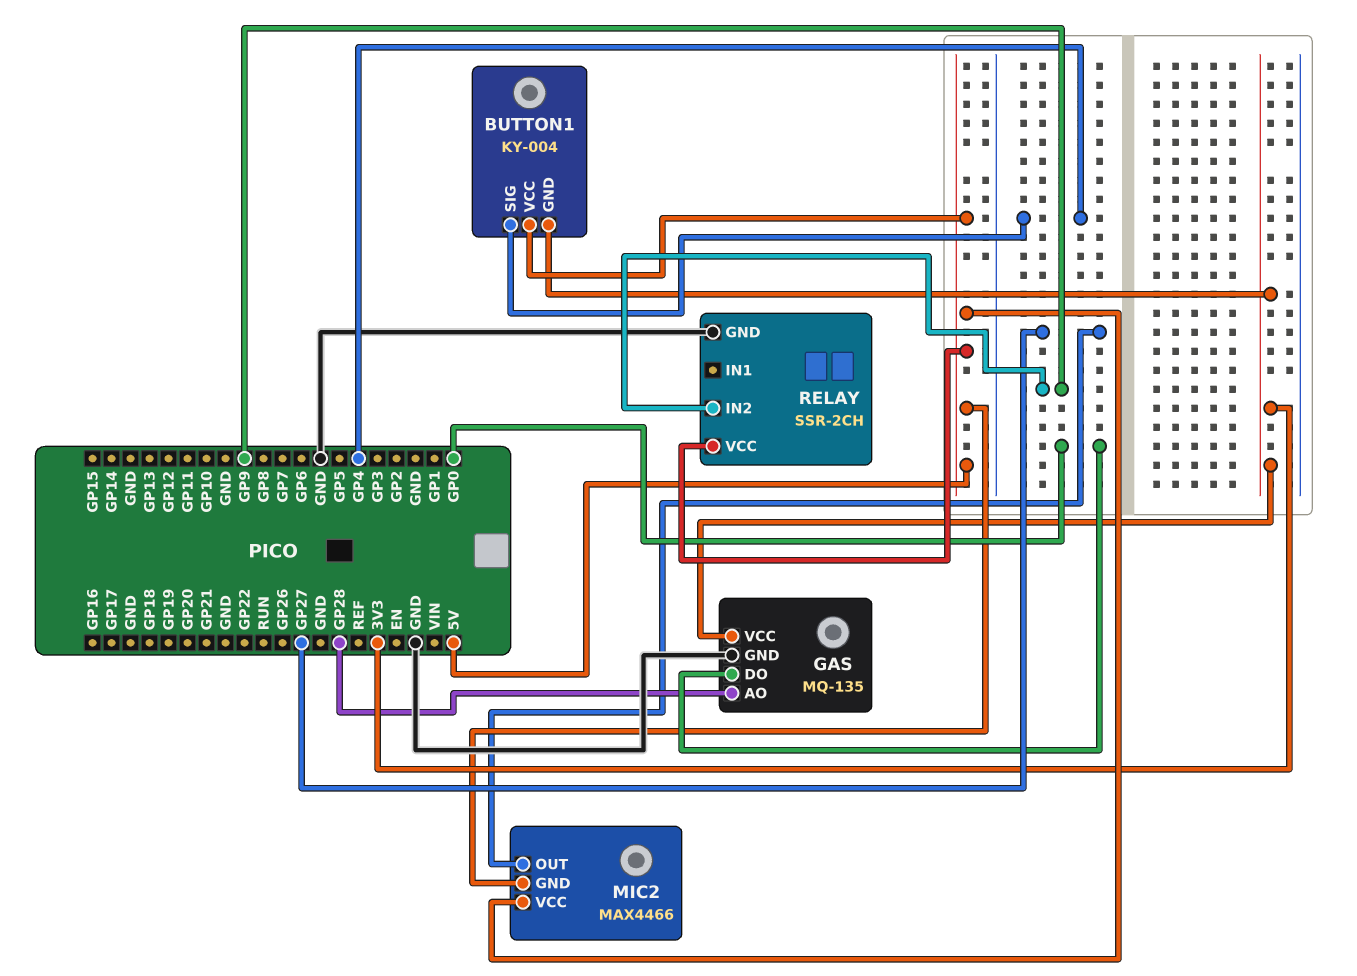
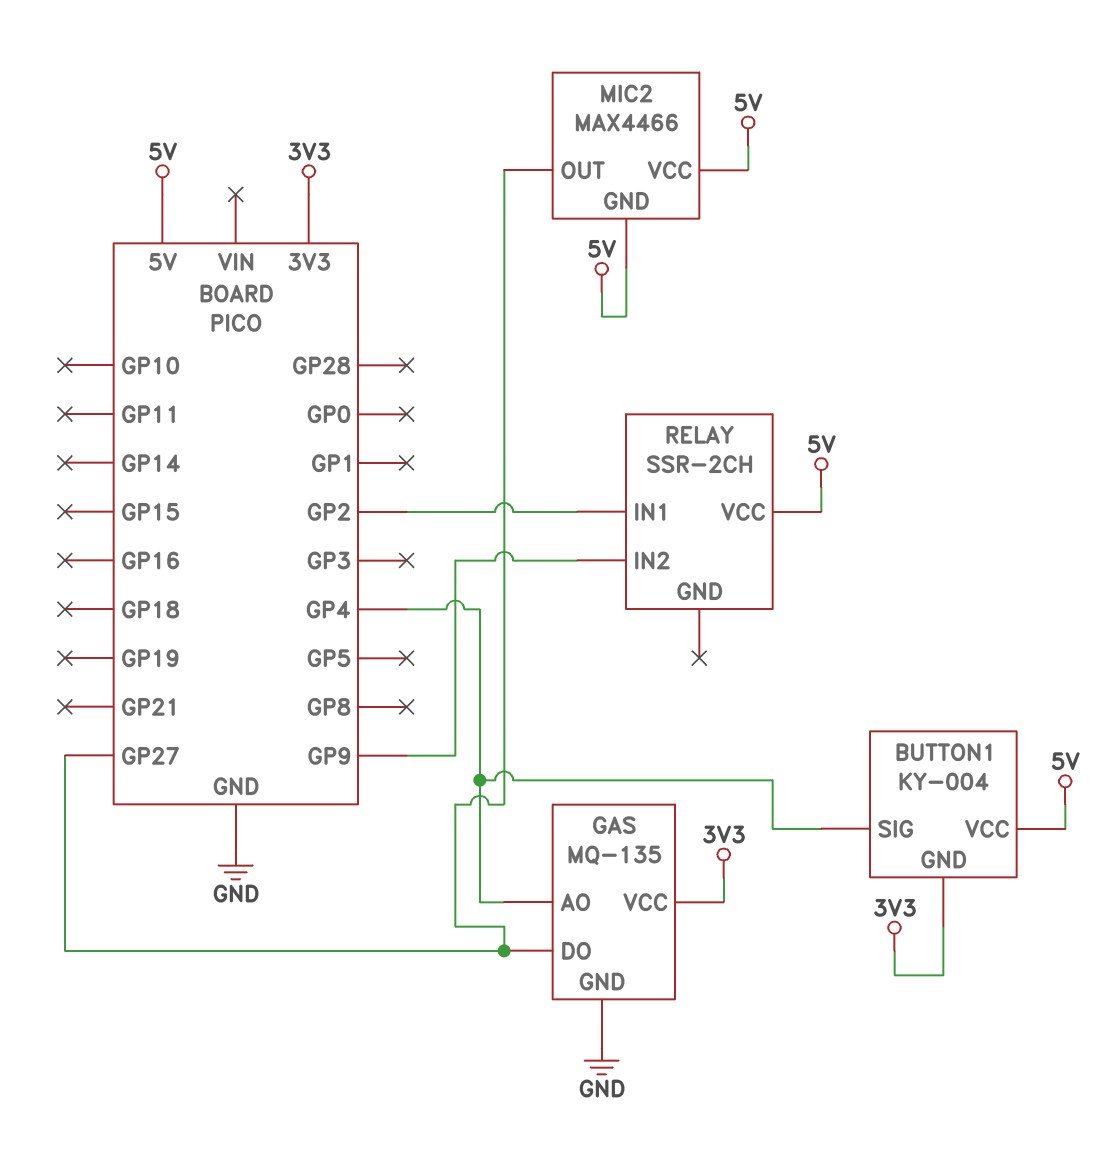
GAS pin AO: GP28 -> GP4
GAS pin DO: GP0 -> GP27
RELAY pin GND: GND -> none
RELAY pin IN1: none -> GP2

